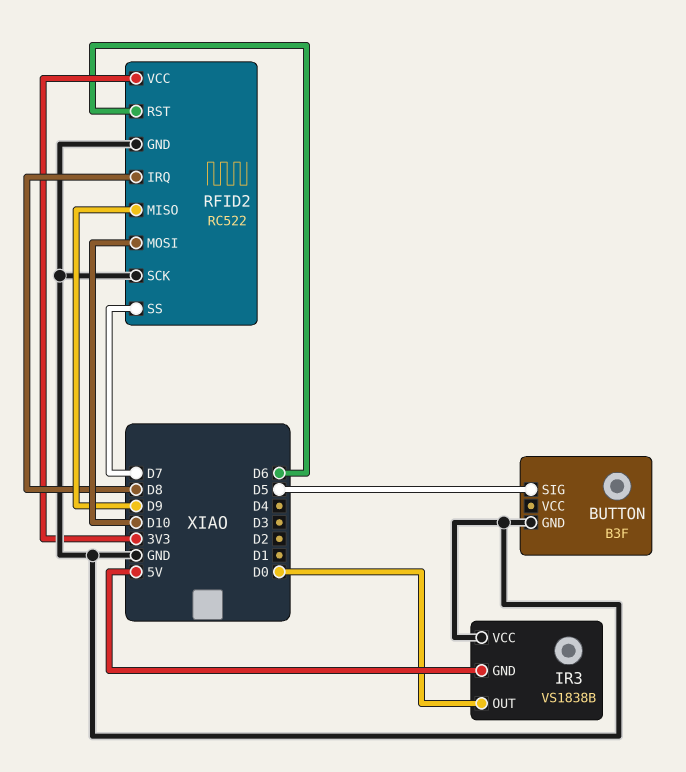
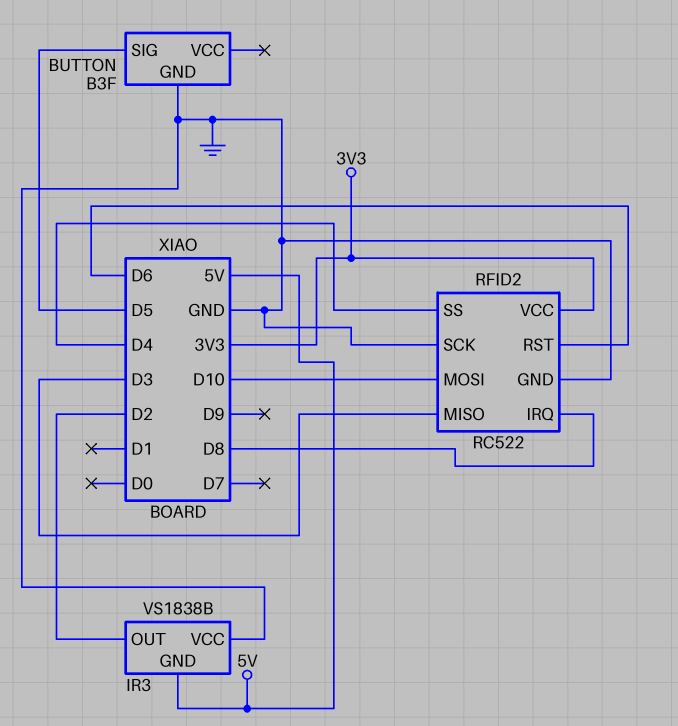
IR3 pin OUT: D0 -> D2
RFID2 pin MISO: D9 -> D3
RFID2 pin SS: D7 -> D4

